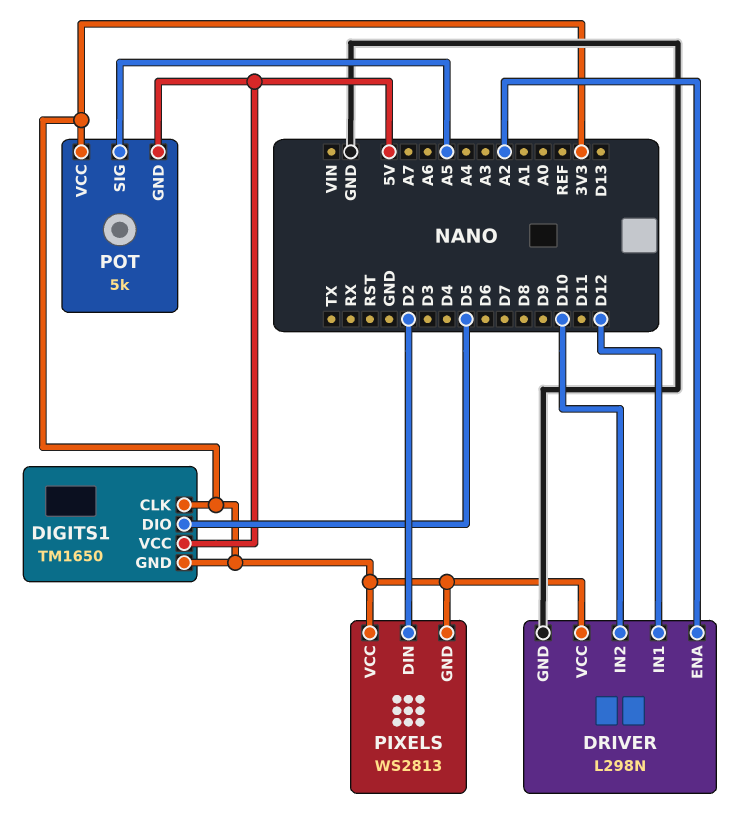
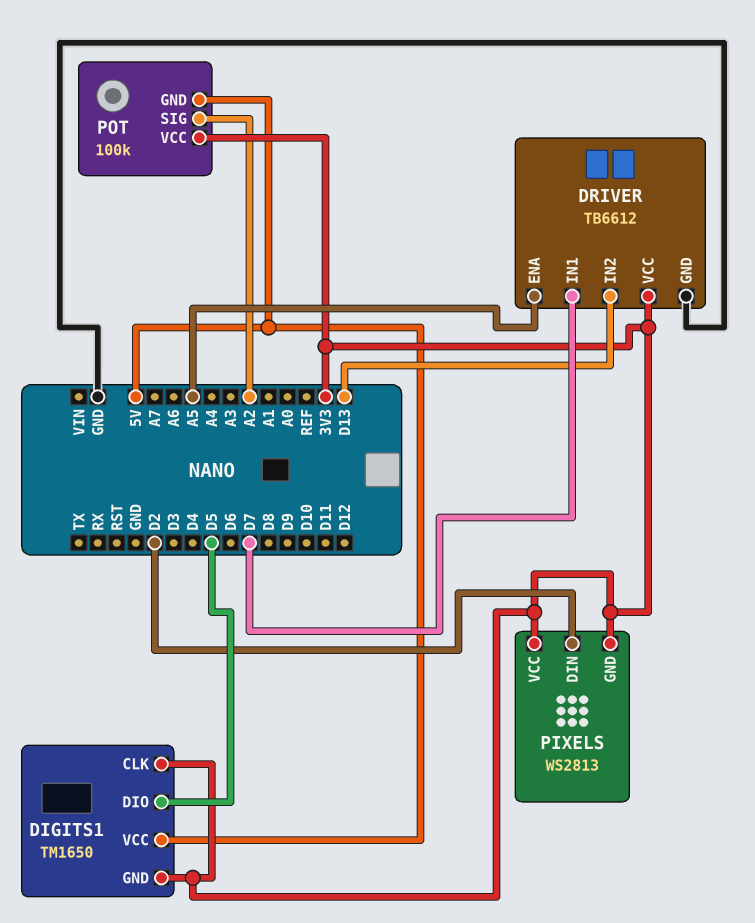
DRIVER: L298N -> TB6612
DRIVER pin ENA: A2 -> A5
DRIVER pin IN1: D12 -> D7
DRIVER pin IN2: D10 -> D13
POT: 5k -> 100k
POT pin SIG: A5 -> A2

